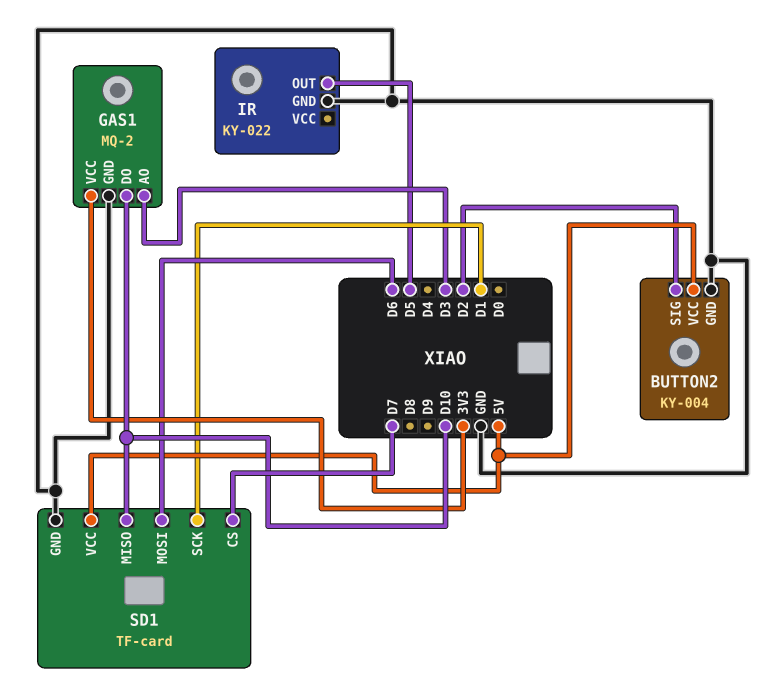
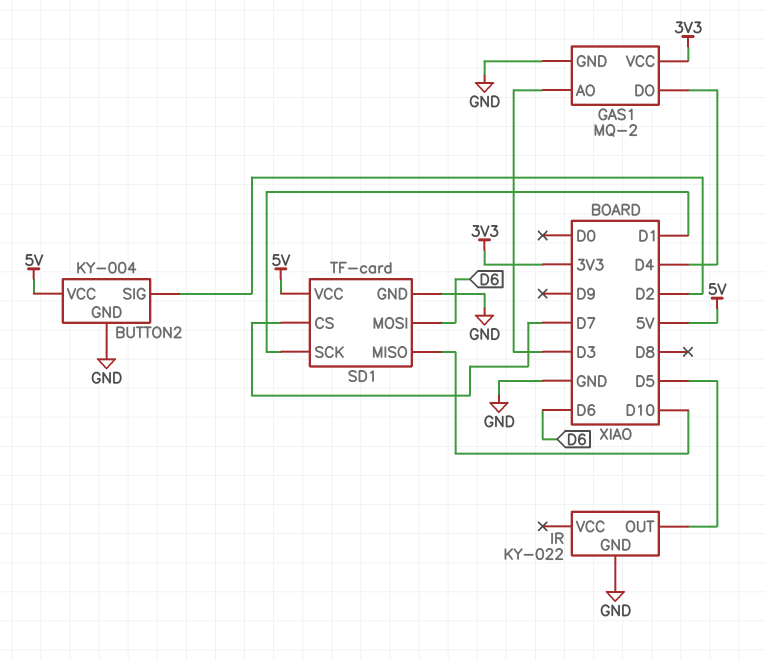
GAS1 pin DO: D10 -> D4

